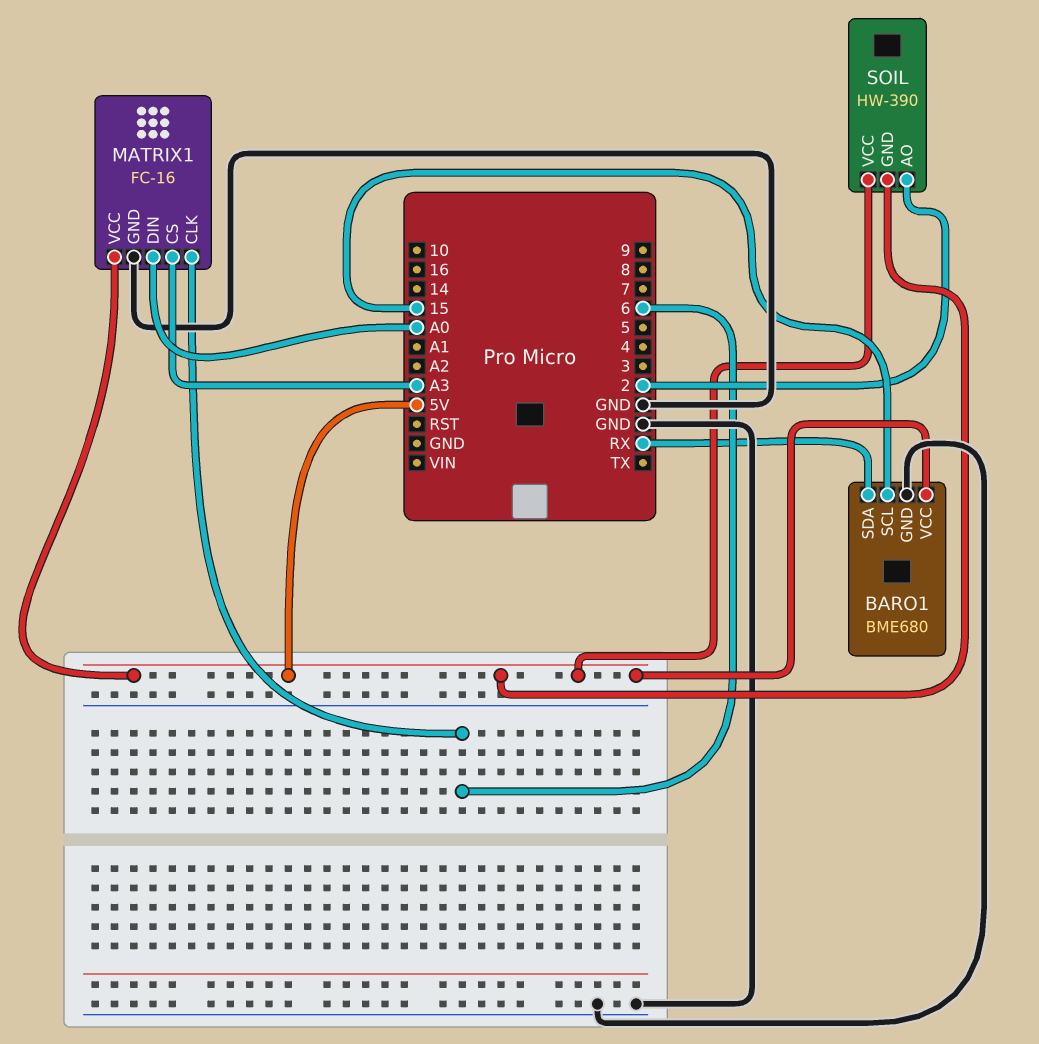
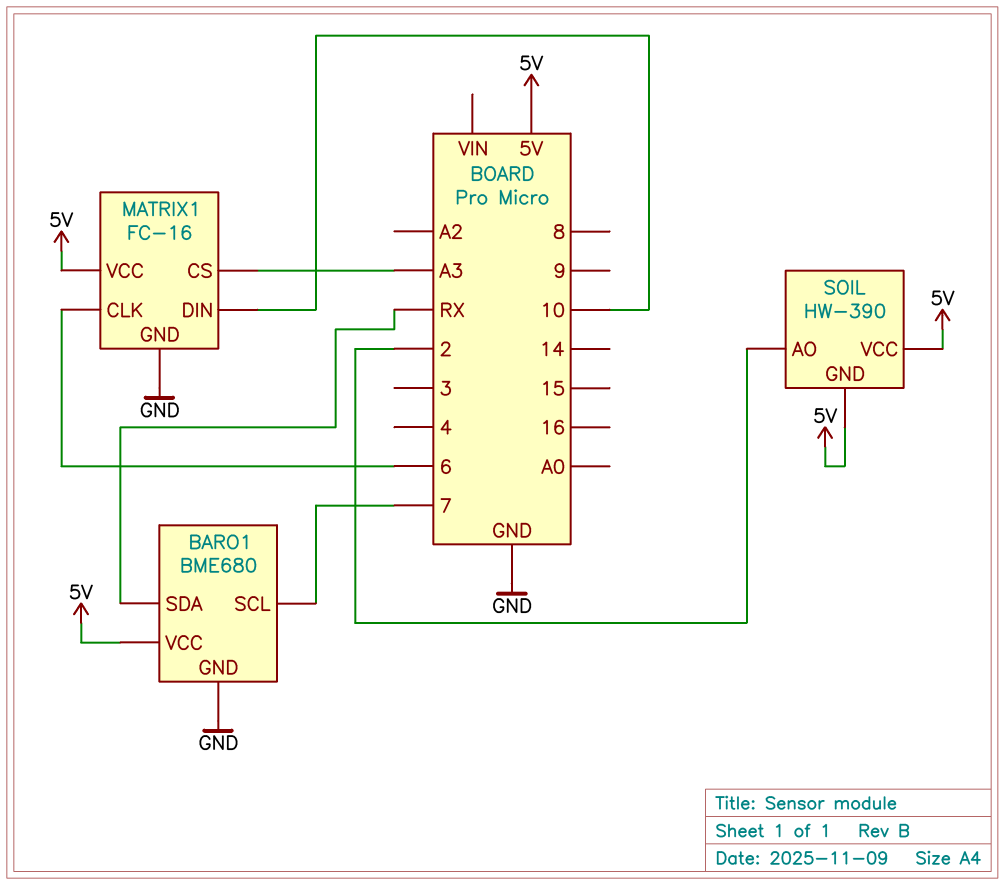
BARO1 pin SCL: 15 -> 7
MATRIX1 pin DIN: A0 -> 10

